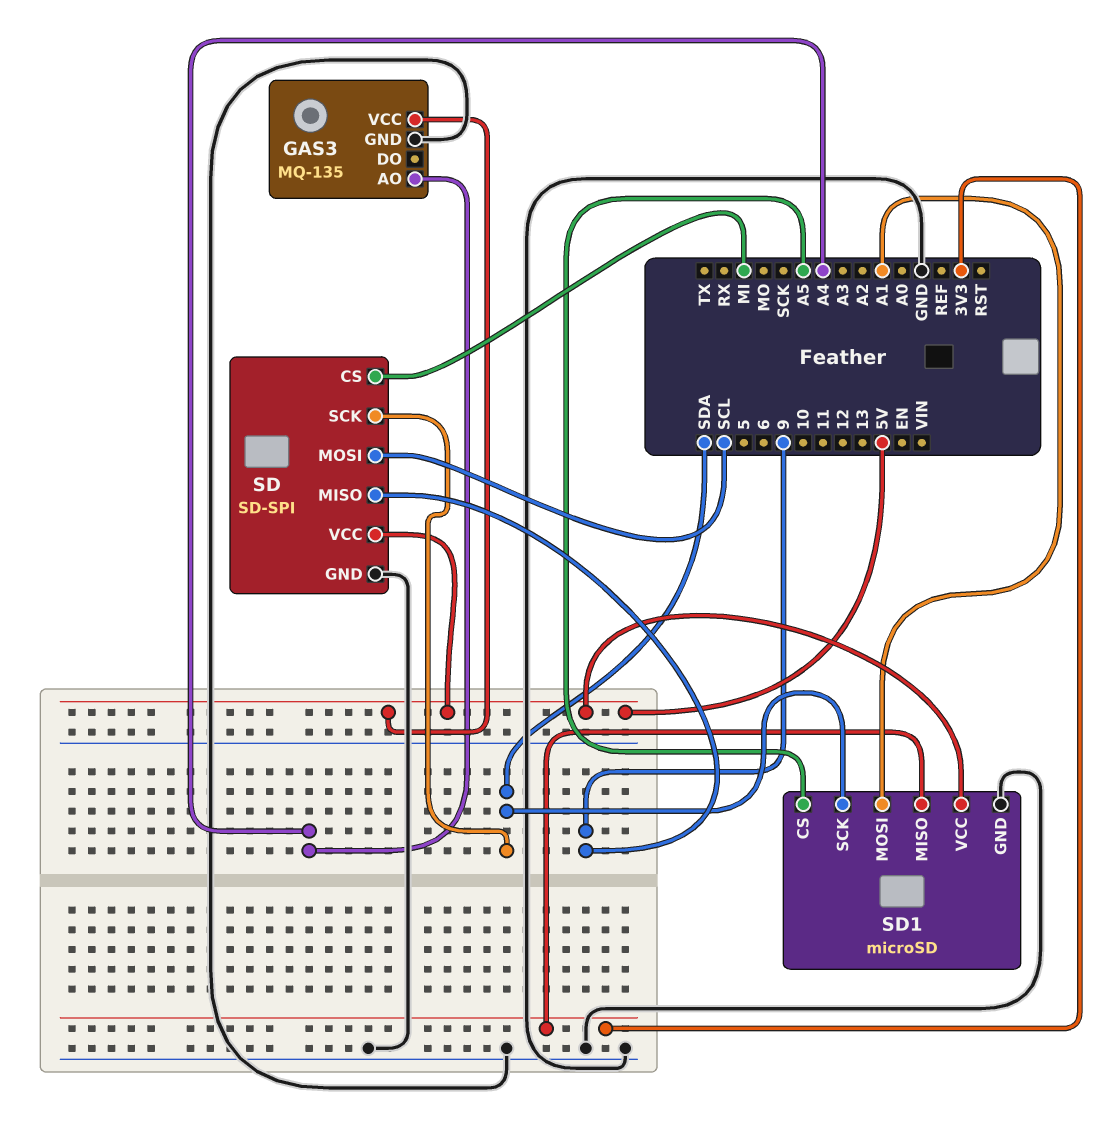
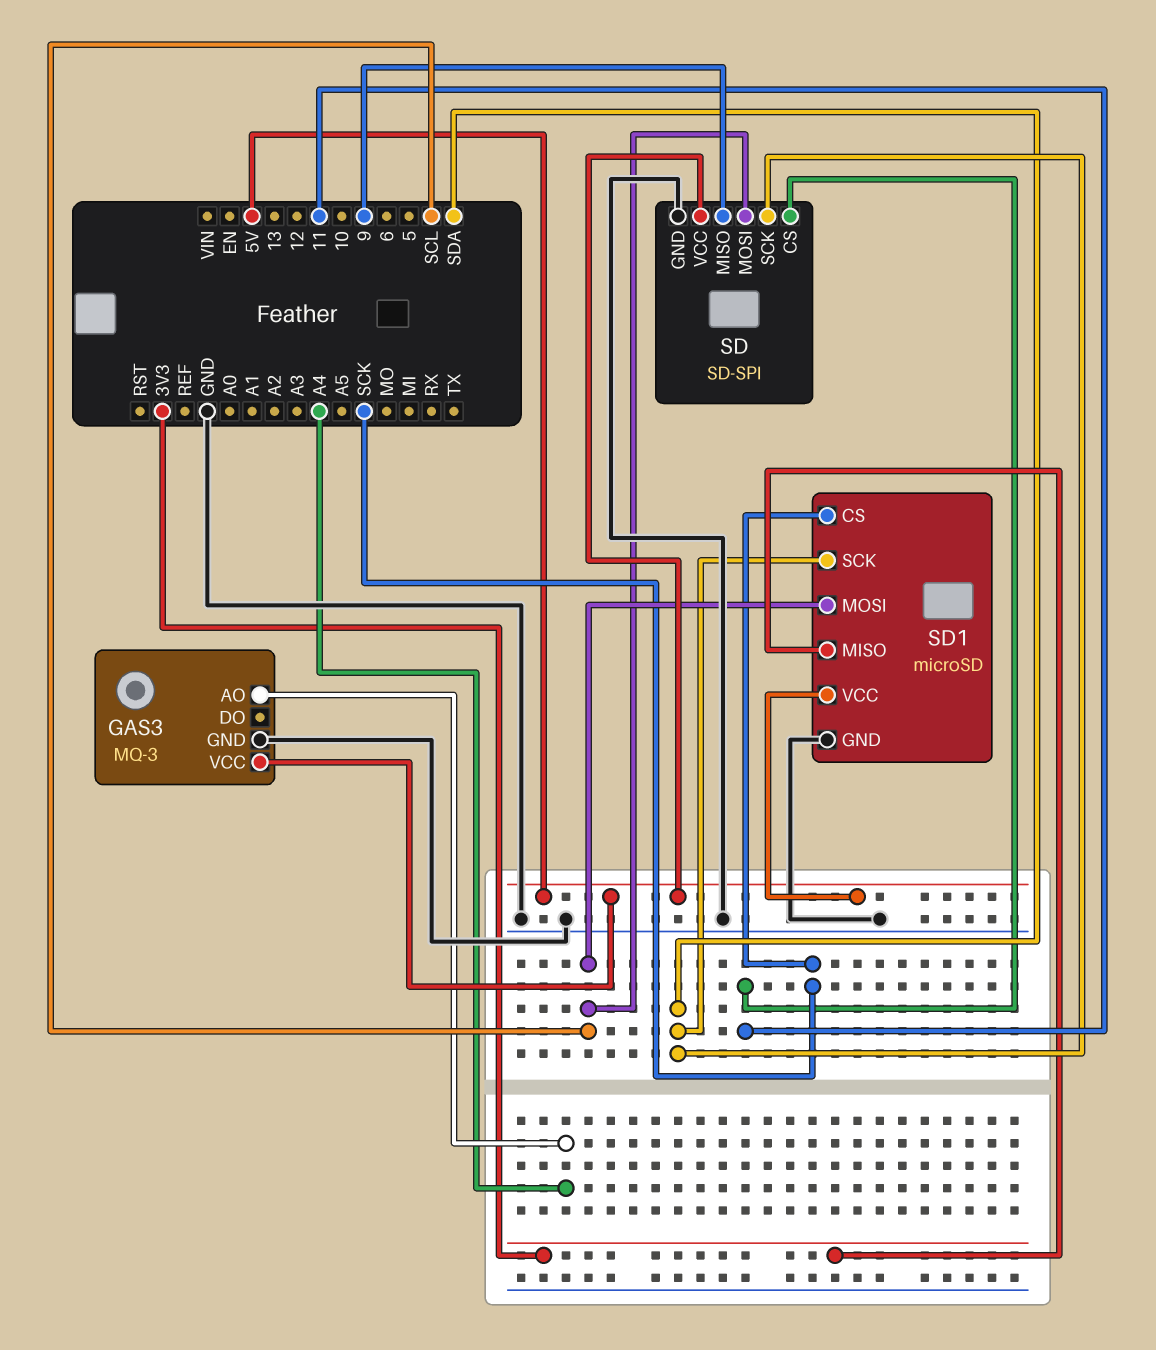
GAS3: MQ-135 -> MQ-3
SD pin CS: MI -> 11
SD1 pin CS: A5 -> SCK
SD1 pin MOSI: A1 -> SCL

